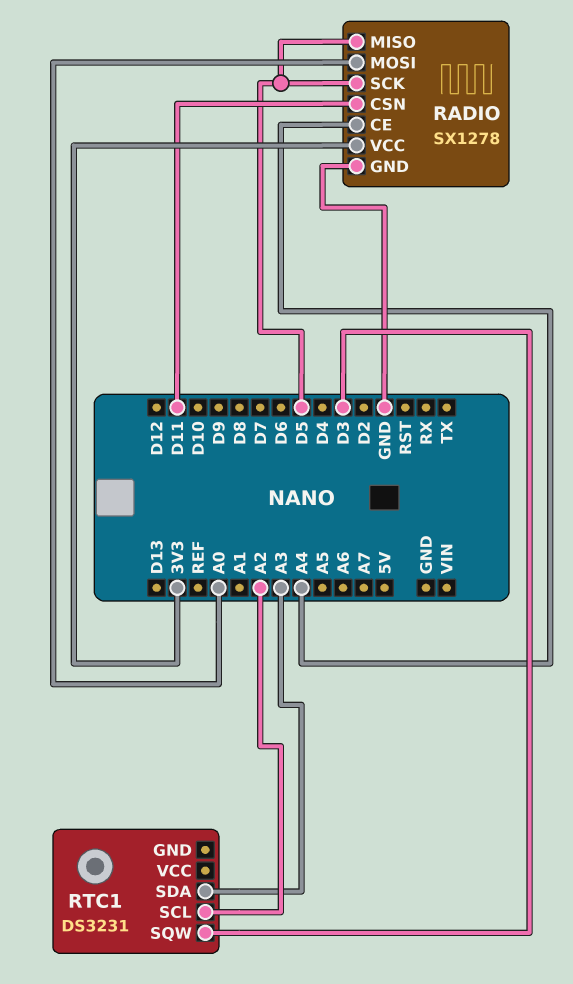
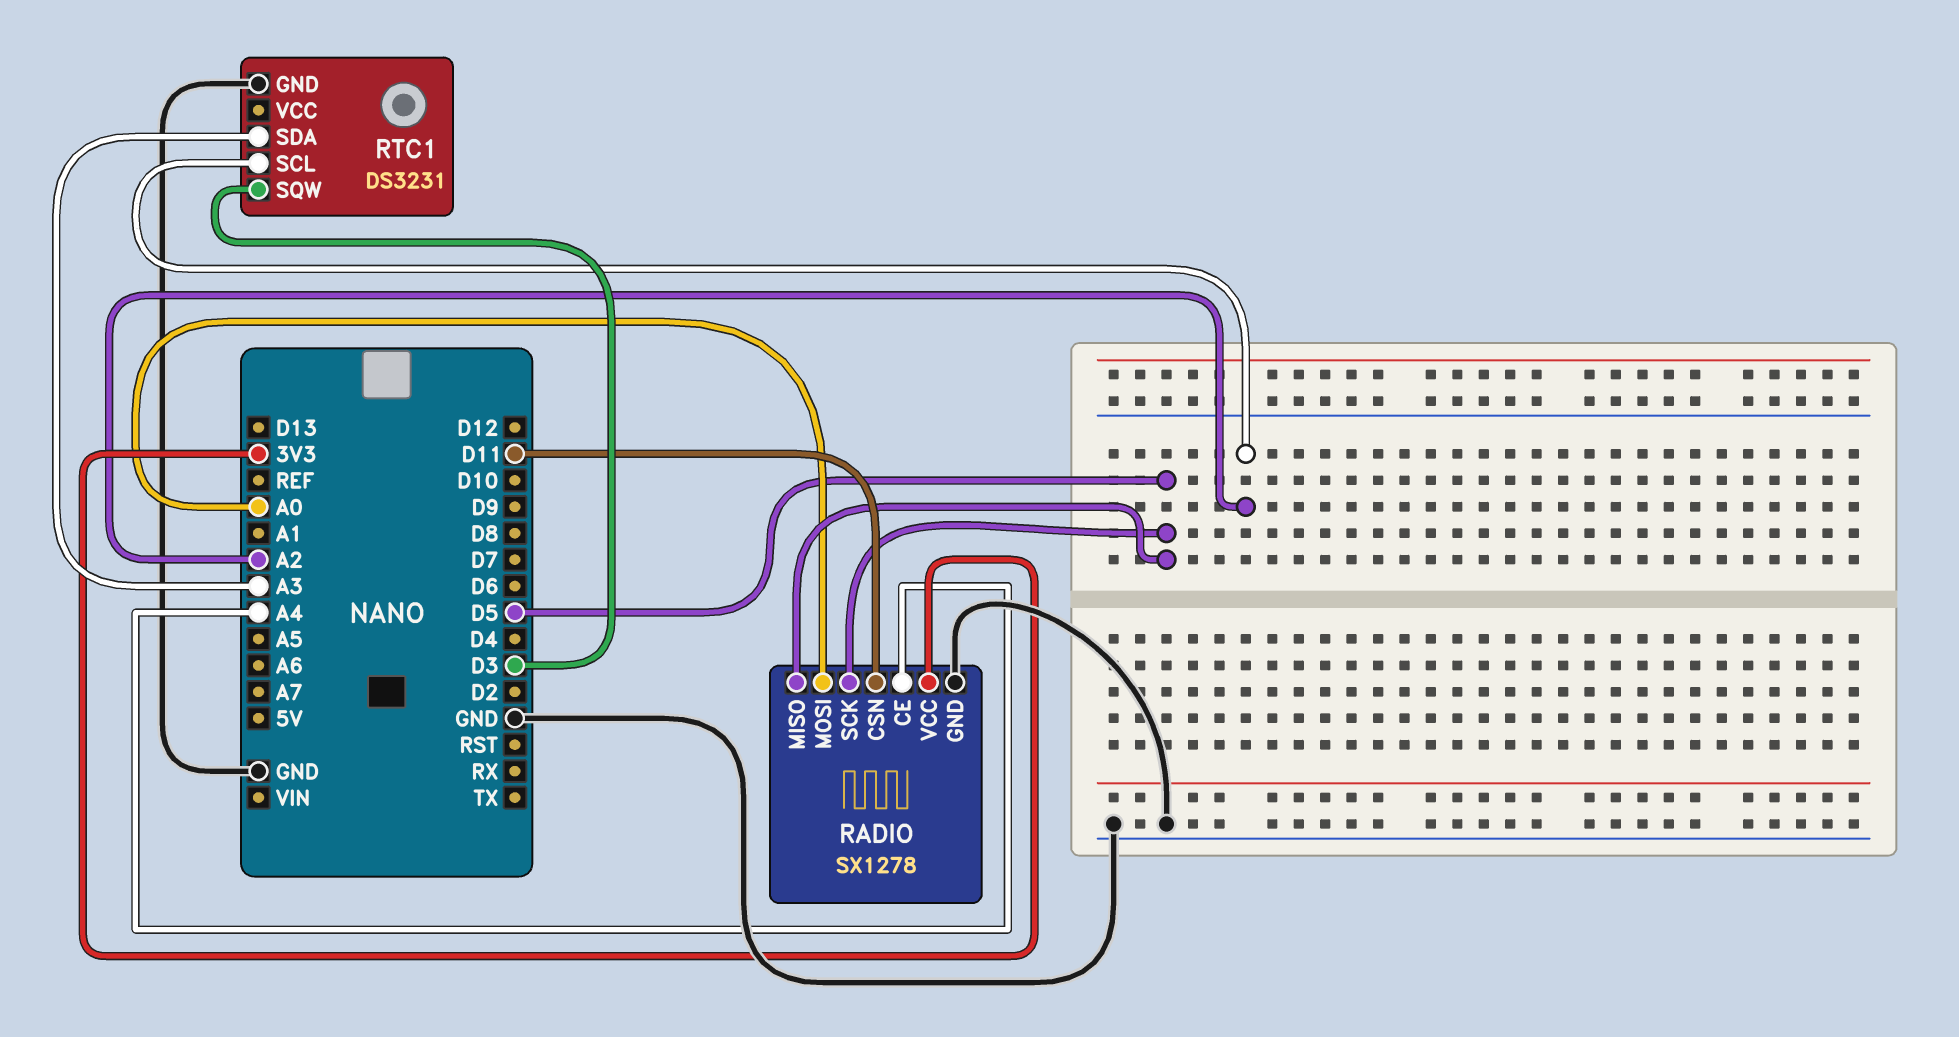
RTC1 pin GND: none -> GND

